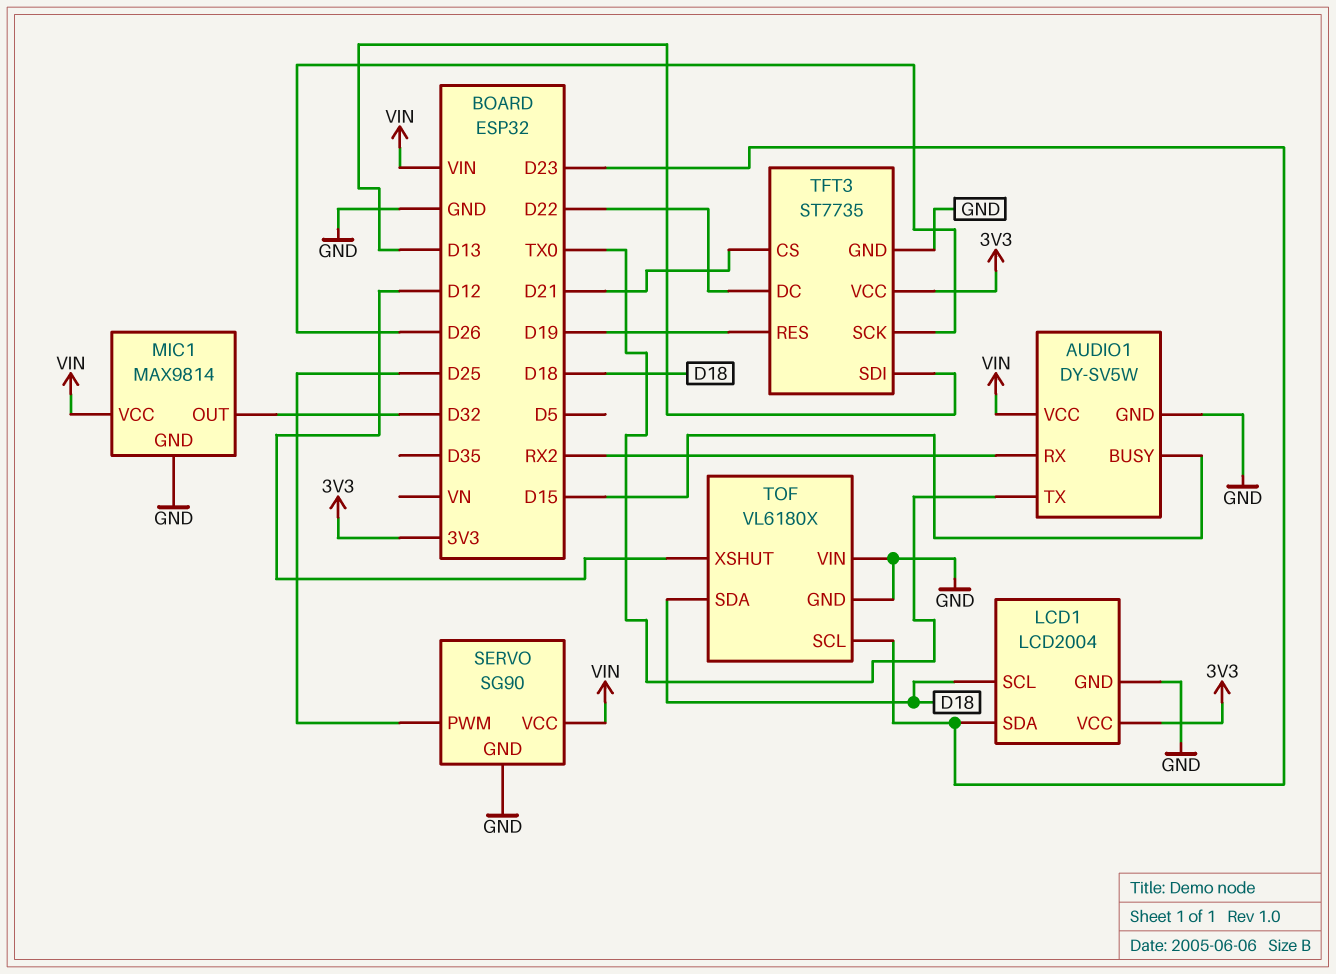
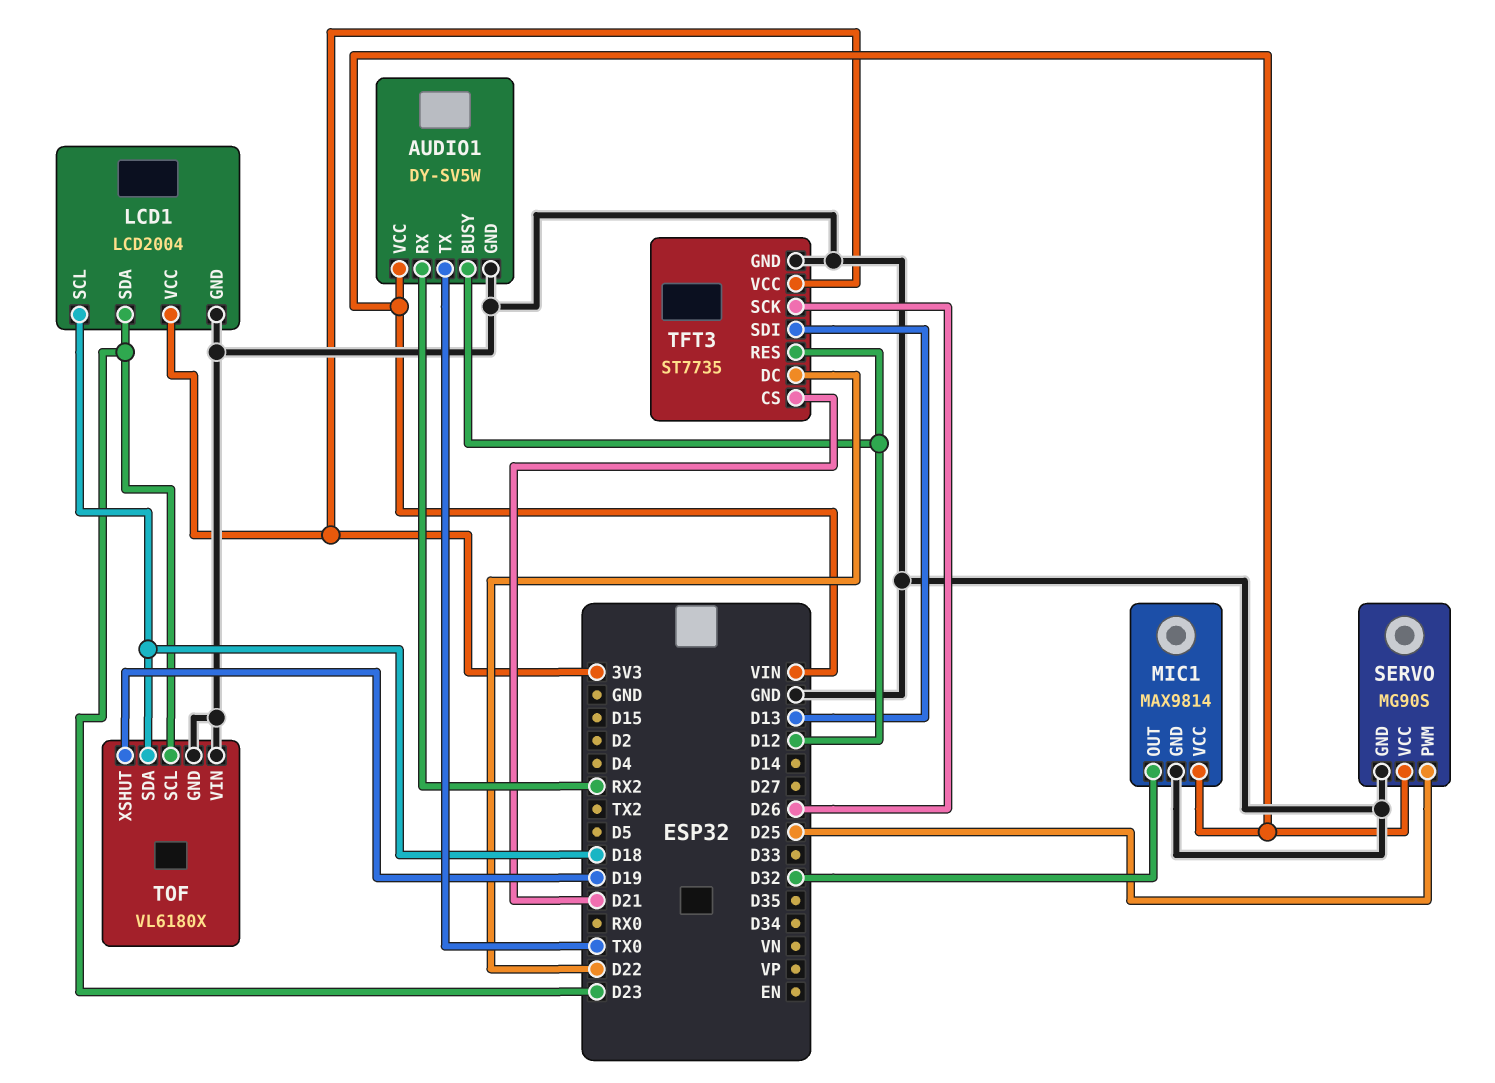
AUDIO1 pin BUSY: D15 -> D12
SERVO: SG90 -> MG90S
TFT3 pin RES: D19 -> D12
TOF pin XSHUT: D12 -> D19

